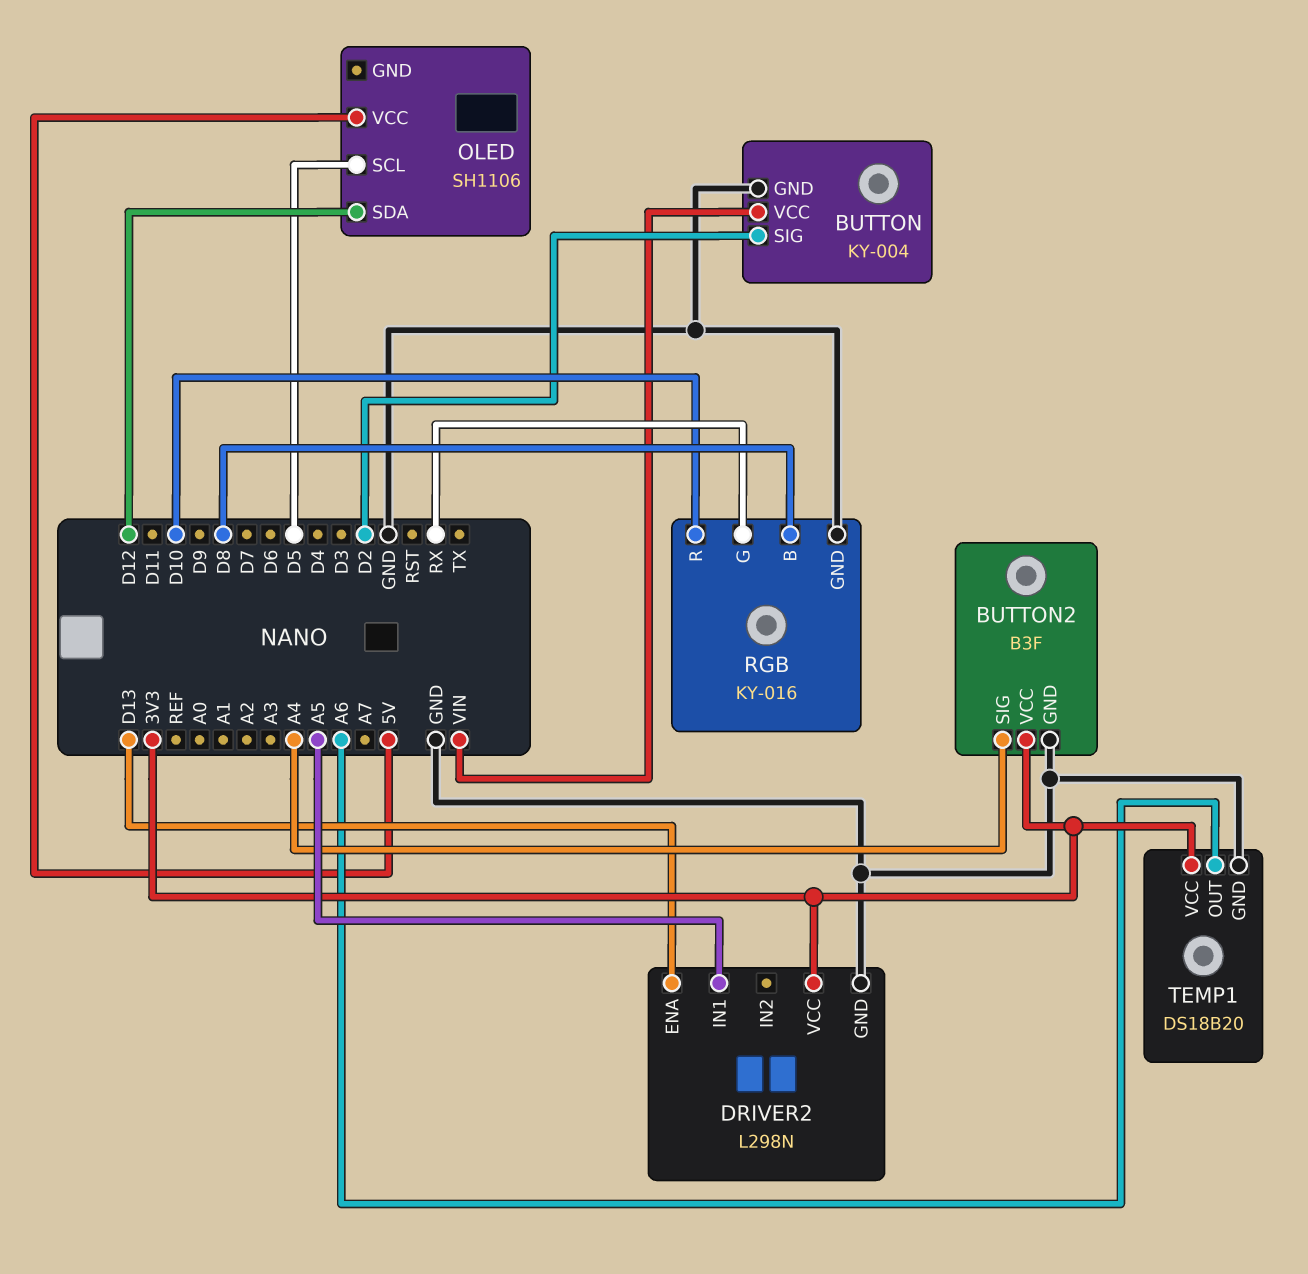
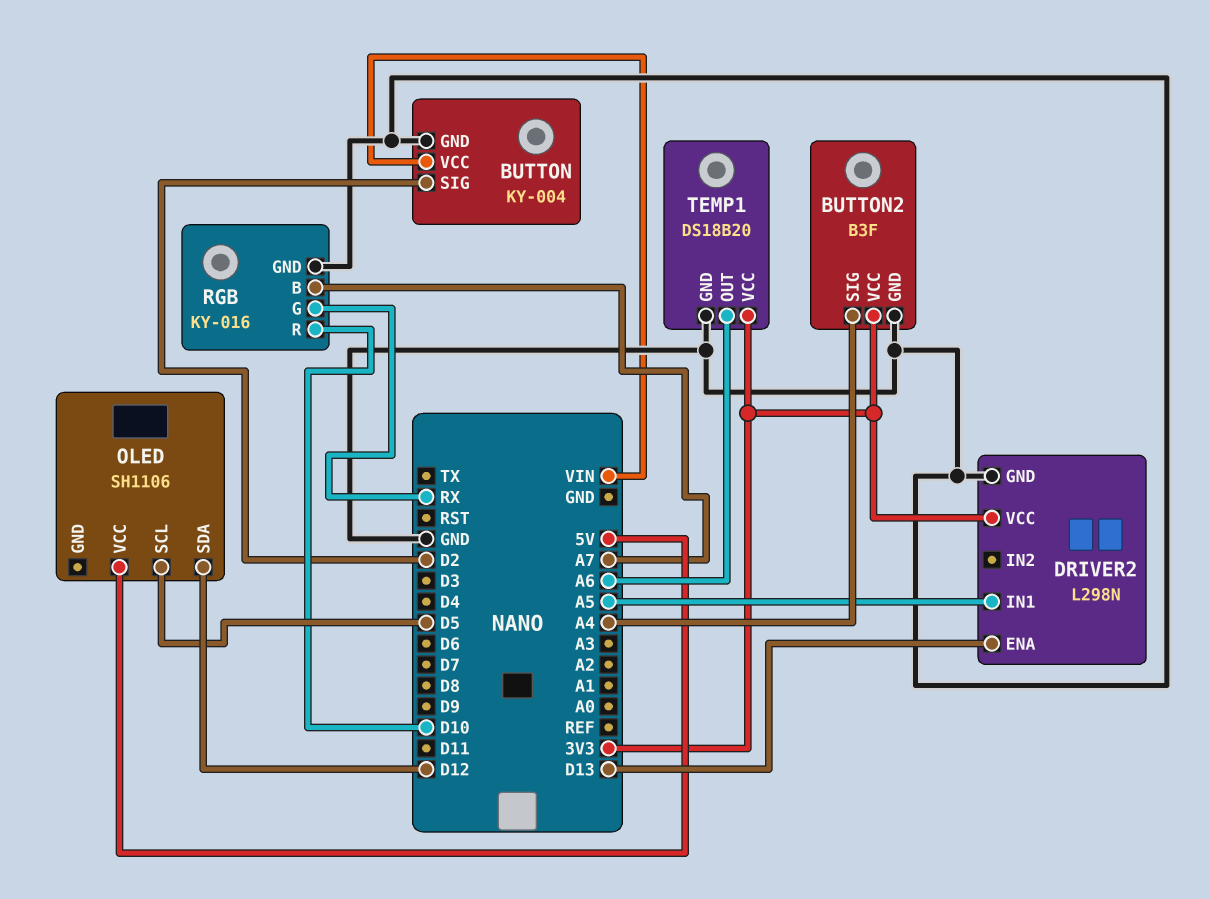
RGB pin B: D8 -> A7

